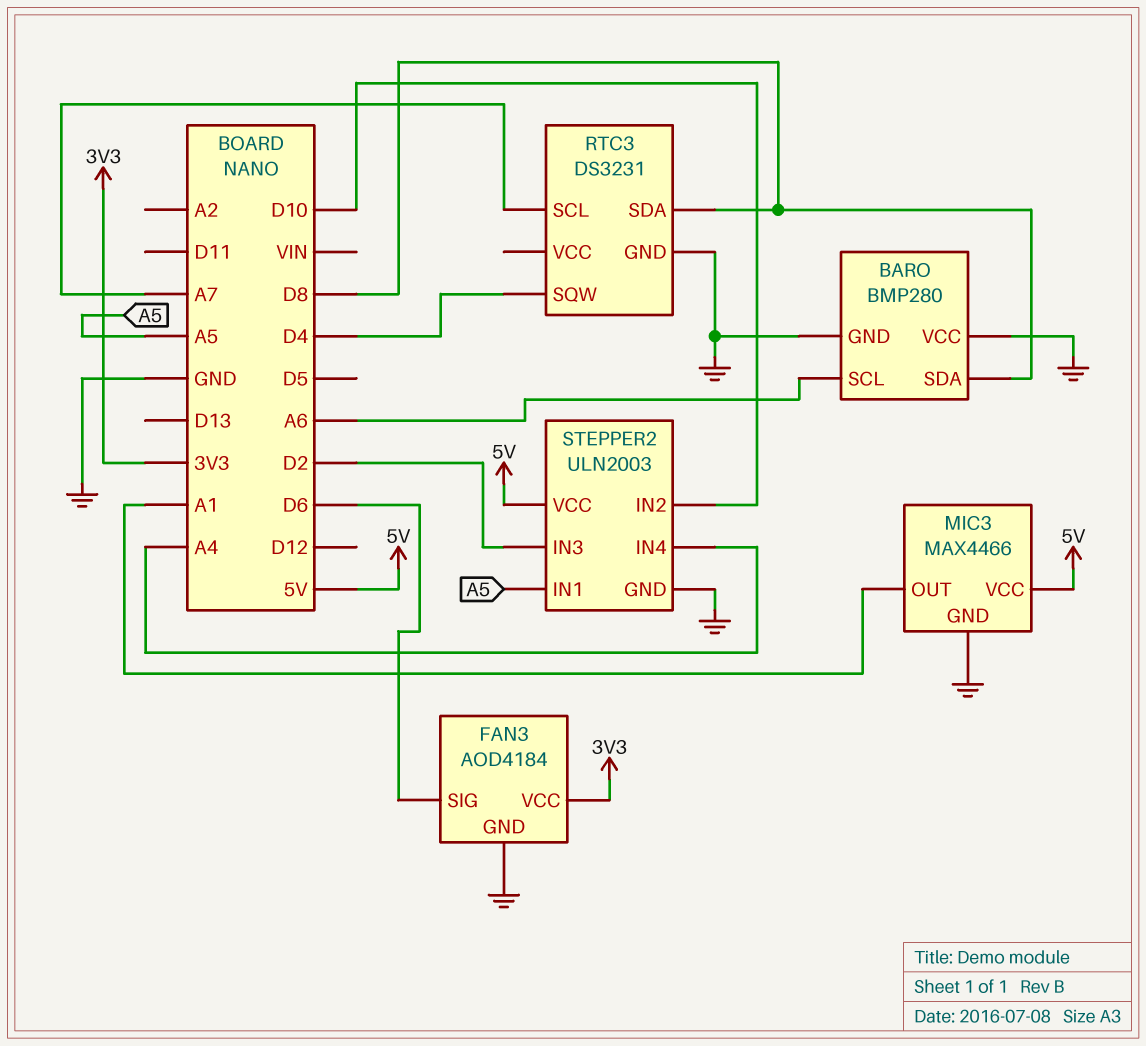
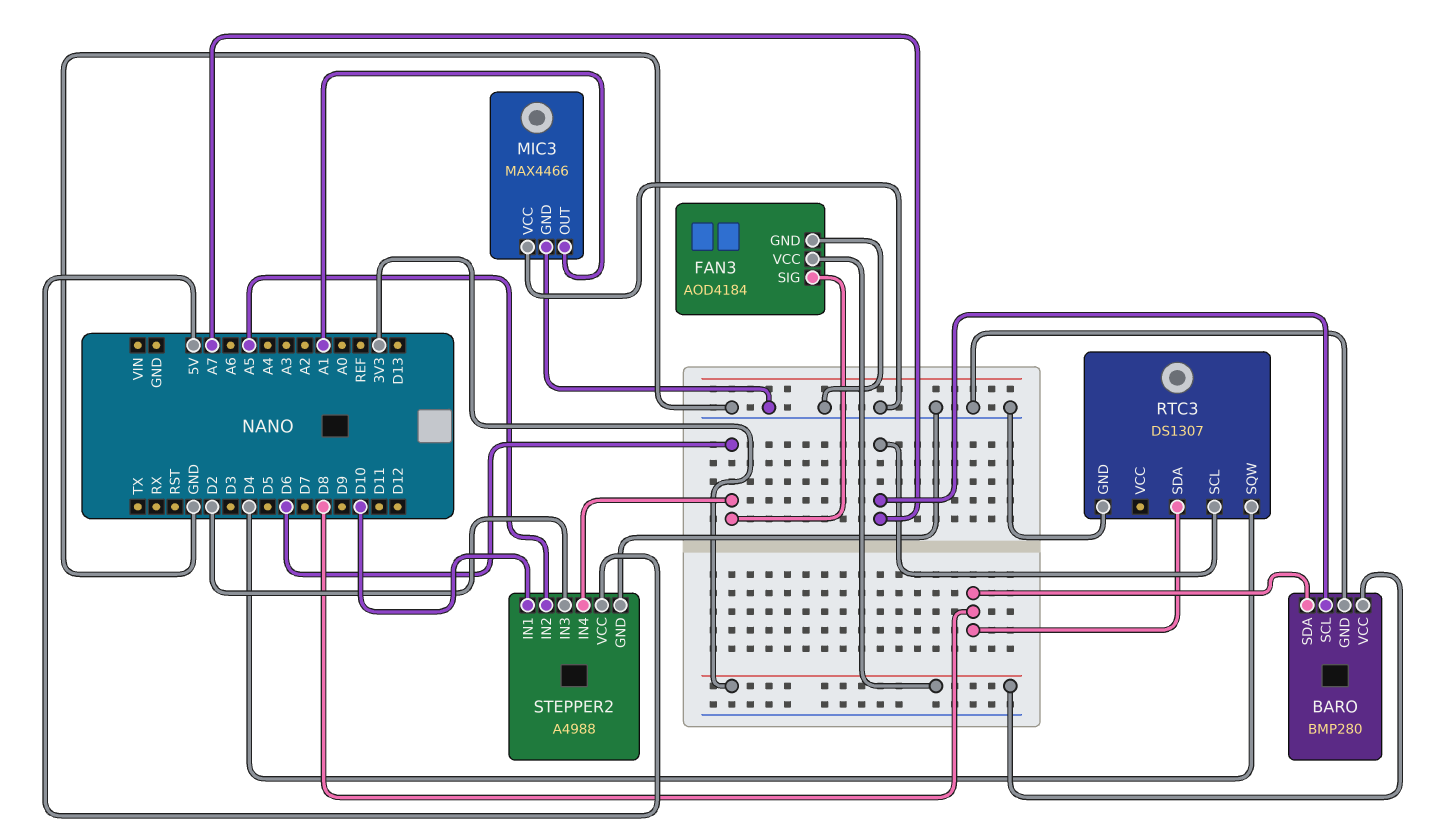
BARO pin SCL: A6 -> A7
BARO pin VCC: GND -> 3V3
MIC3 pin VCC: 5V -> GND
RTC3: DS3231 -> DS1307
STEPPER2: ULN2003 -> A4988
STEPPER2 pin IN1: A5 -> D10
STEPPER2 pin IN2: D10 -> A5
STEPPER2 pin IN4: A4 -> D6

